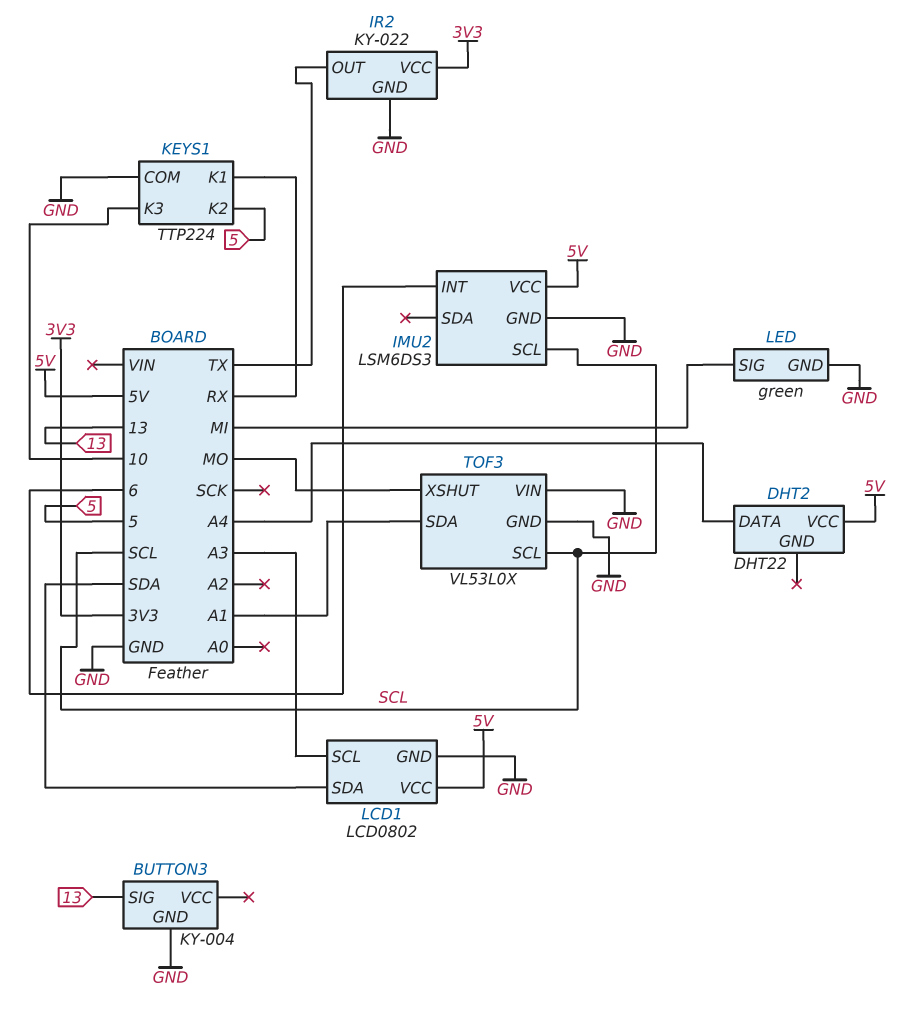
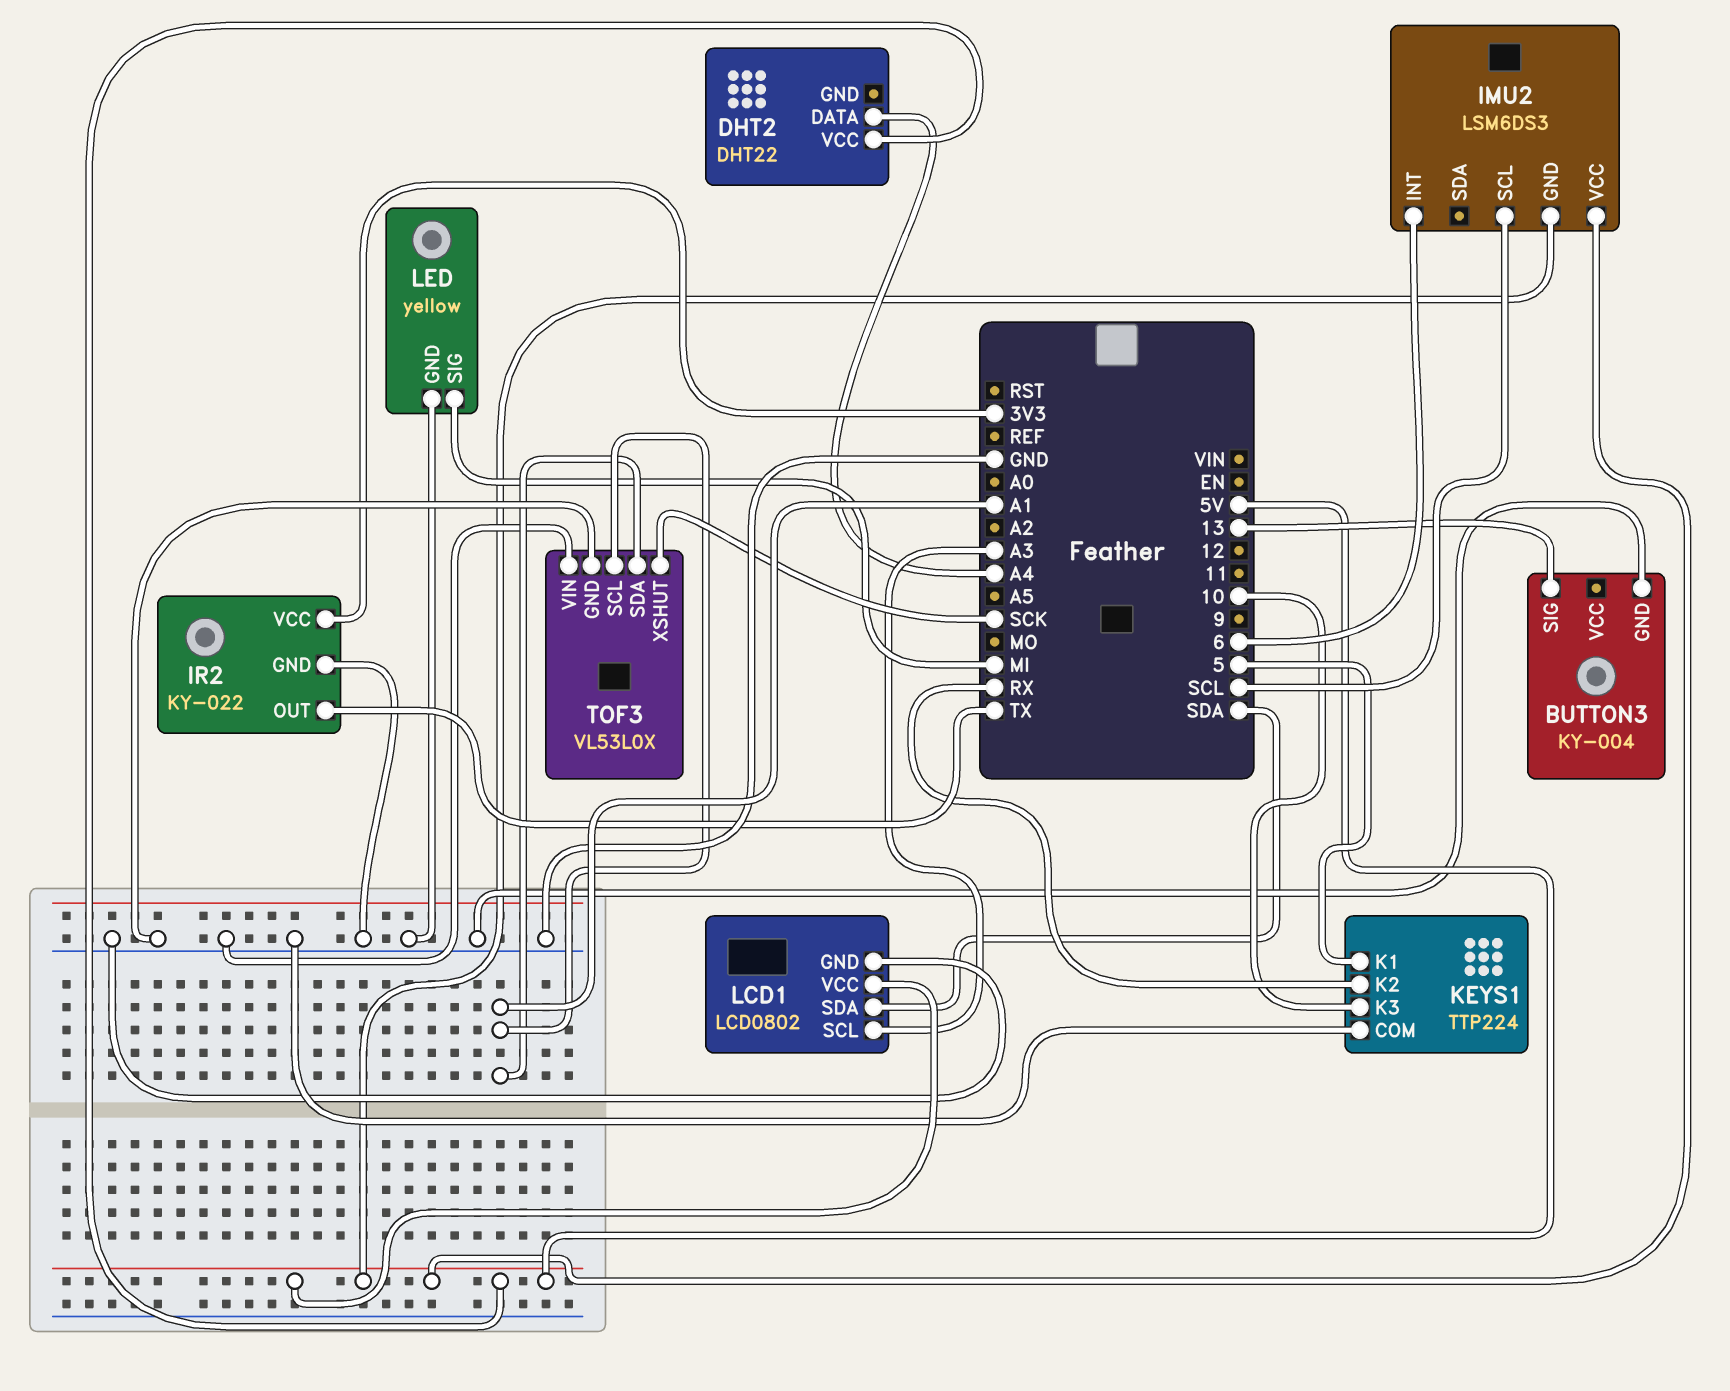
IMU2 pin GND: GND -> 5V
KEYS1 pin K1: RX -> 5
KEYS1 pin K2: 5 -> RX
LED: green -> yellow
TOF3 pin SCL: SCL -> A1
TOF3 pin XSHUT: MO -> SCK

